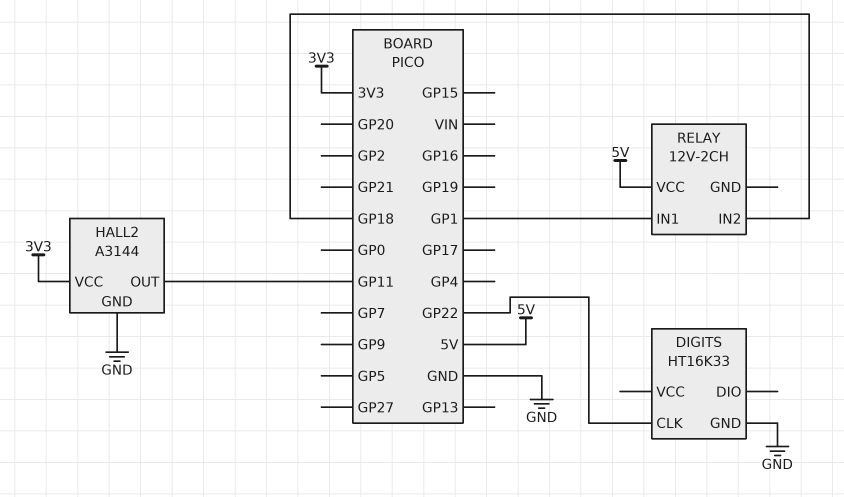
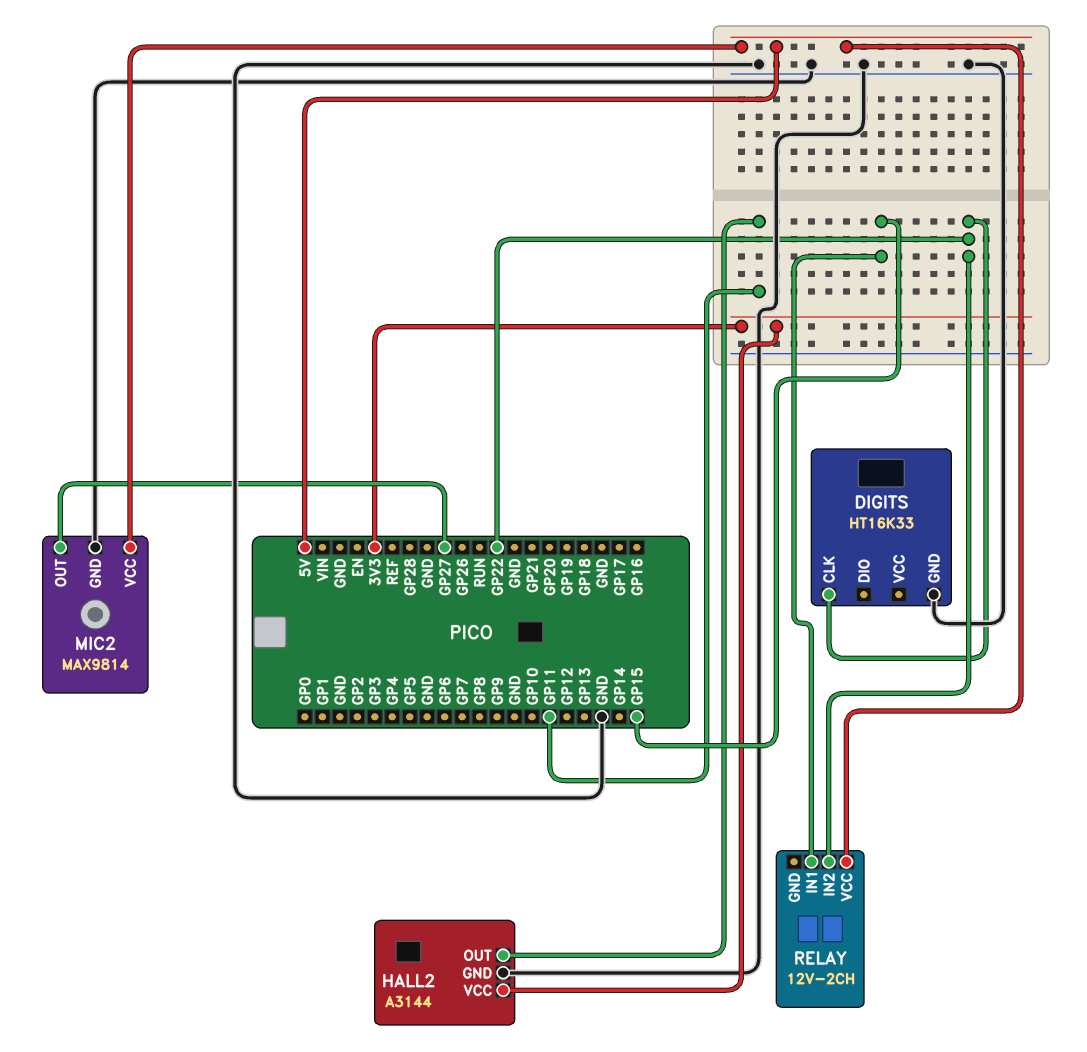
MIC2: none -> MAX9814
MIC2 pin GND: none -> GND
MIC2 pin OUT: none -> GP27
MIC2 pin VCC: none -> 5V
RELAY pin IN1: GP1 -> GP15
RELAY pin IN2: GP18 -> GP22

